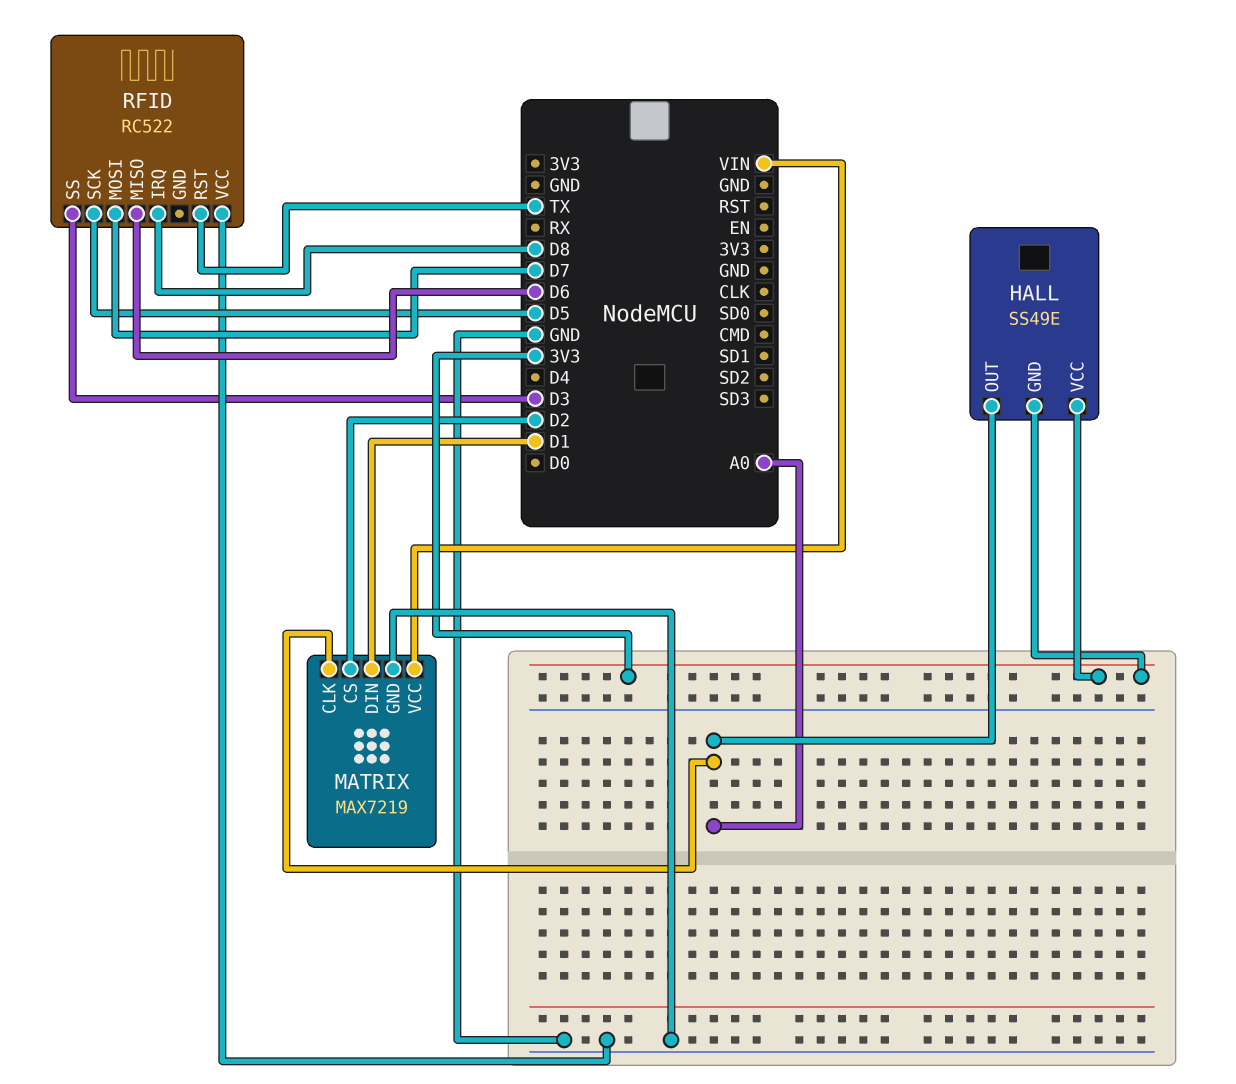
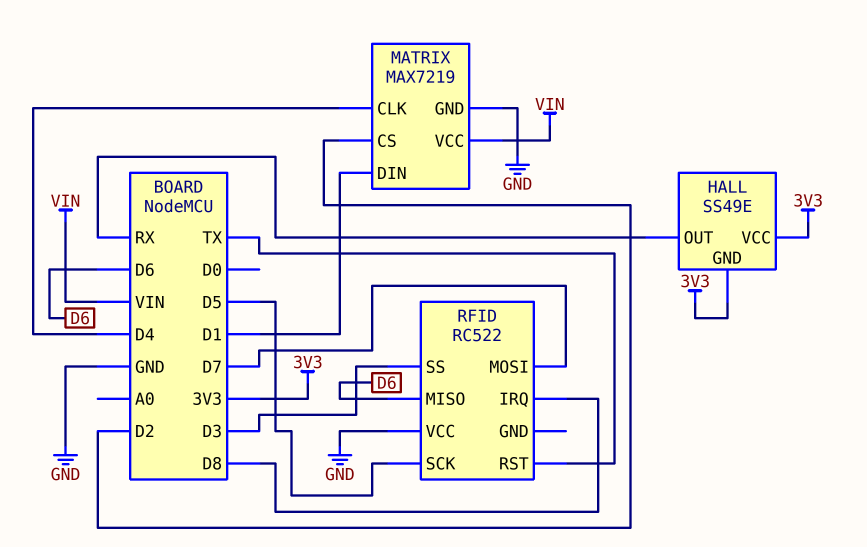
HALL pin OUT: A0 -> RX
MATRIX pin CLK: A0 -> D4

